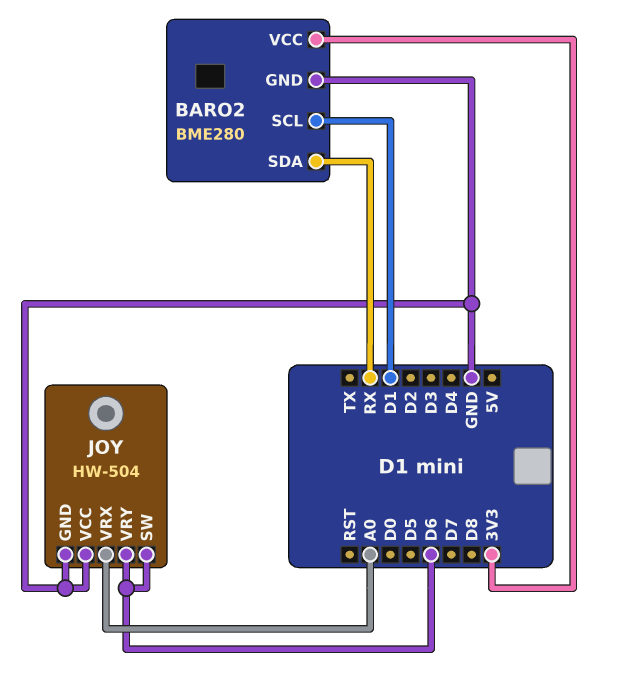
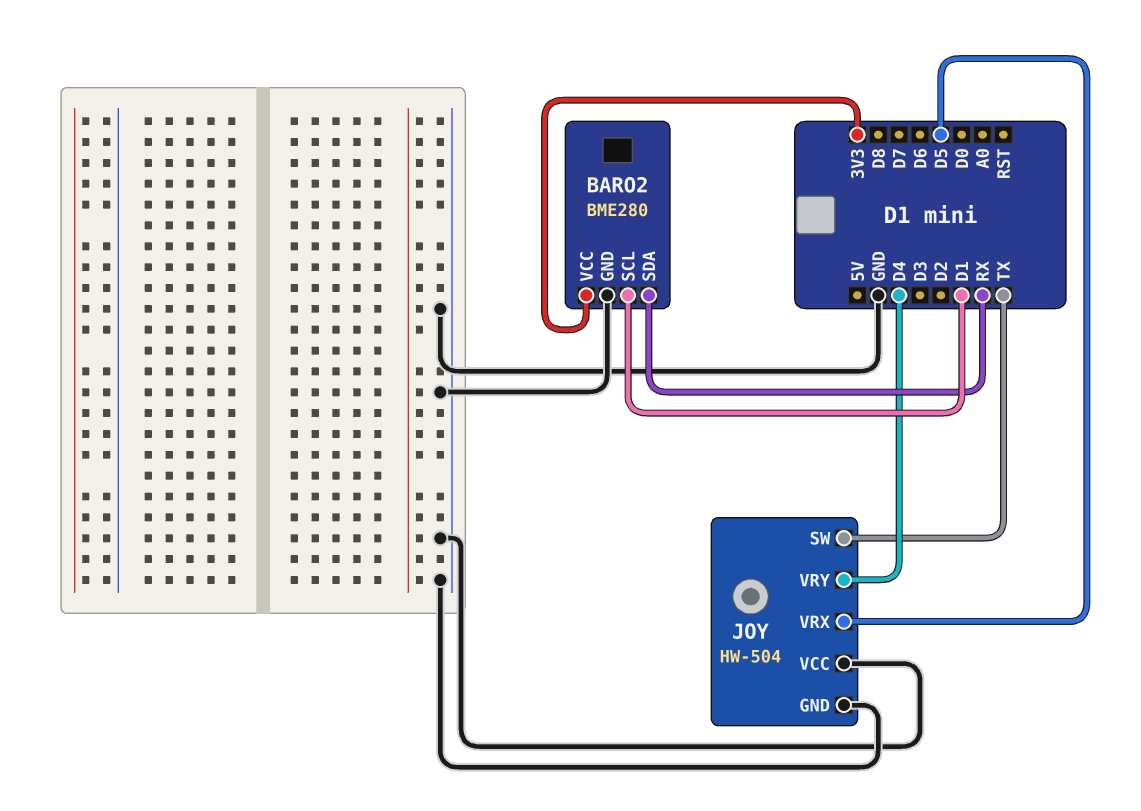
JOY pin SW: D6 -> TX
JOY pin VRX: A0 -> D5
JOY pin VRY: D6 -> D4

